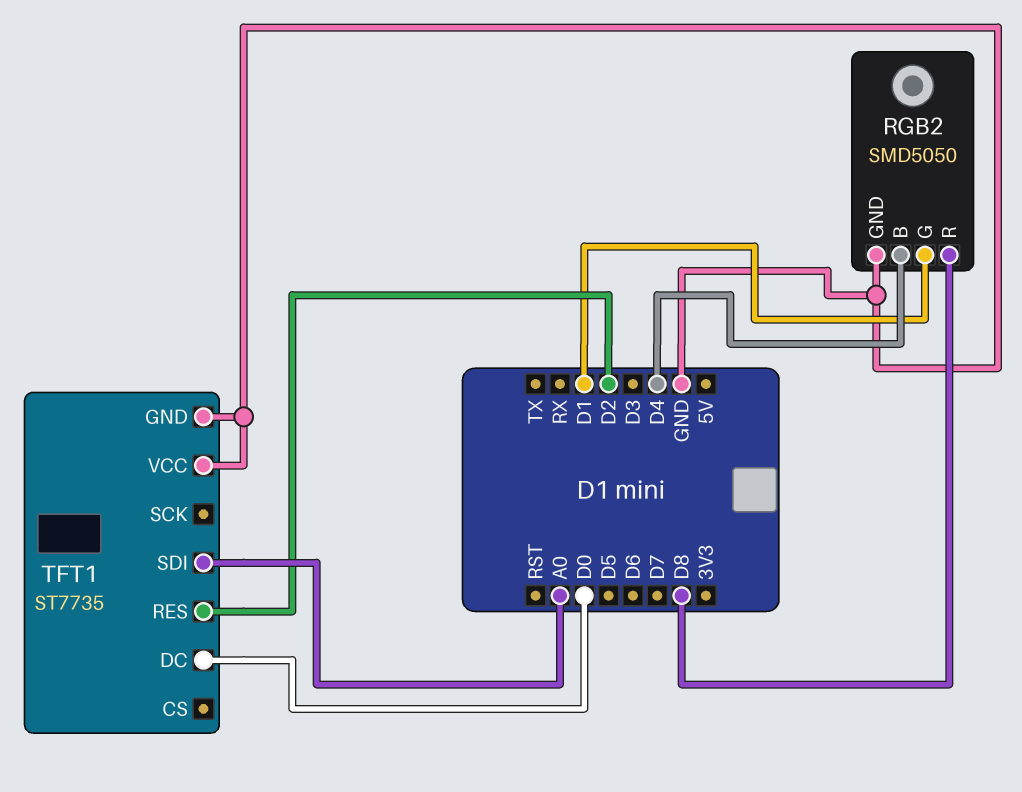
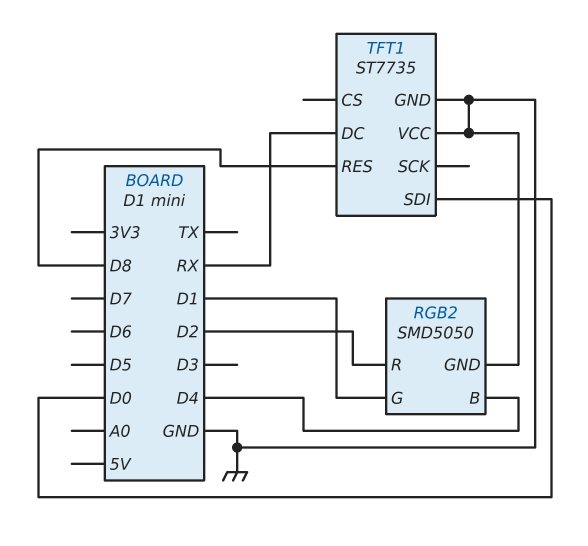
RGB2 pin R: D8 -> D2
TFT1 pin DC: D0 -> RX
TFT1 pin RES: D2 -> D8
TFT1 pin SDI: A0 -> D0

